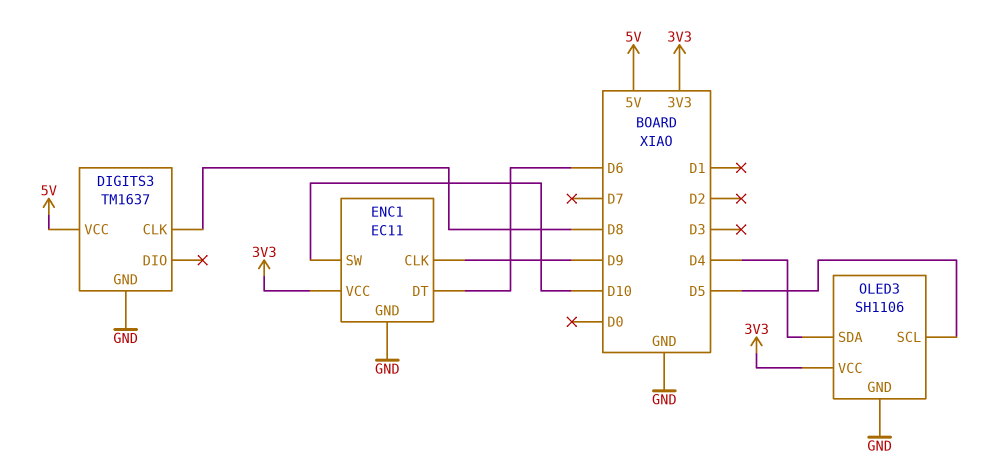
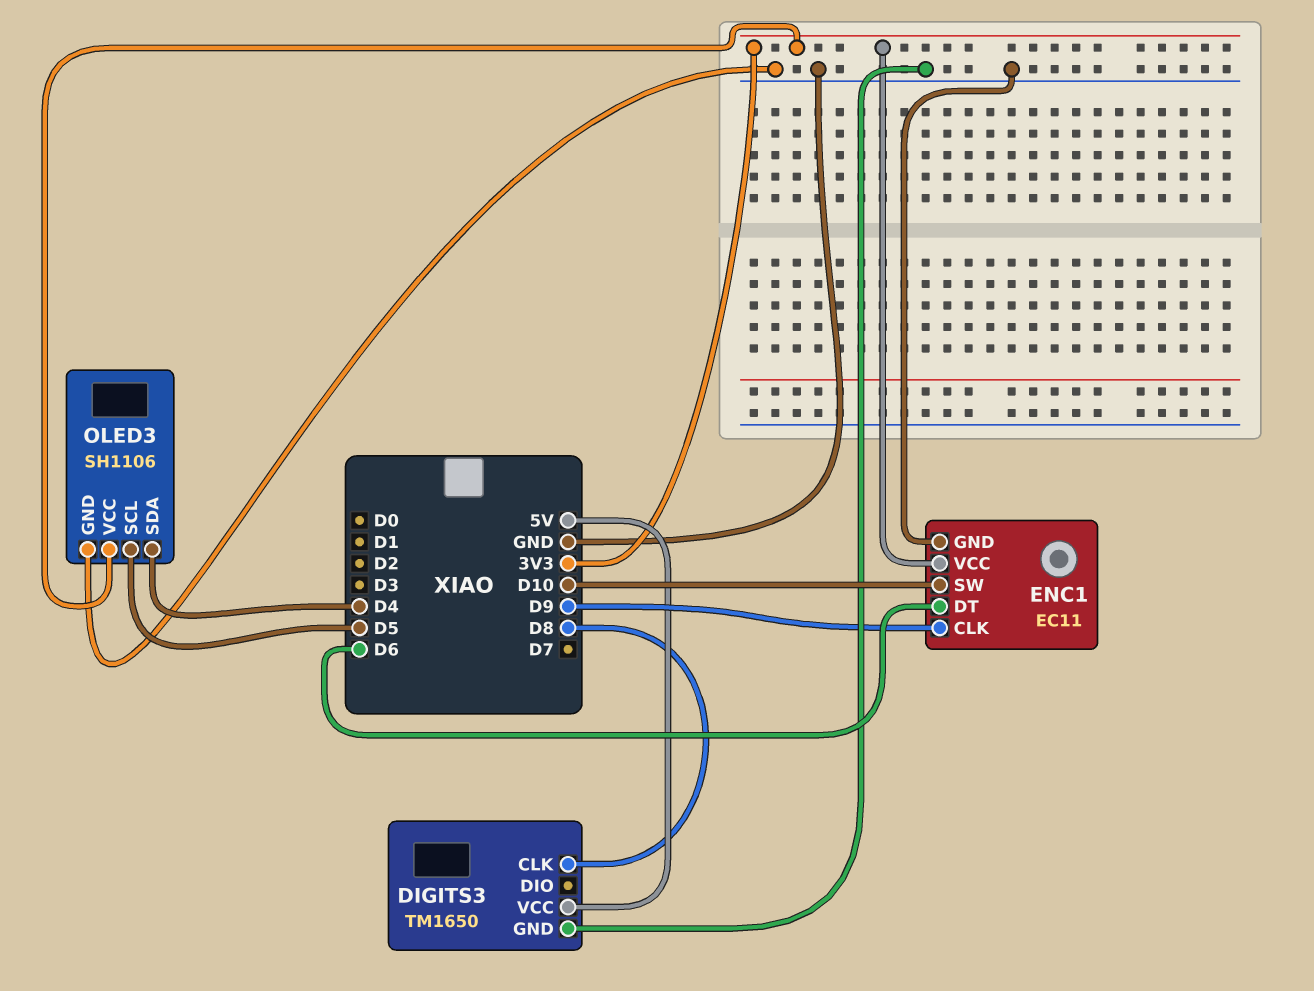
DIGITS3: TM1637 -> TM1650

